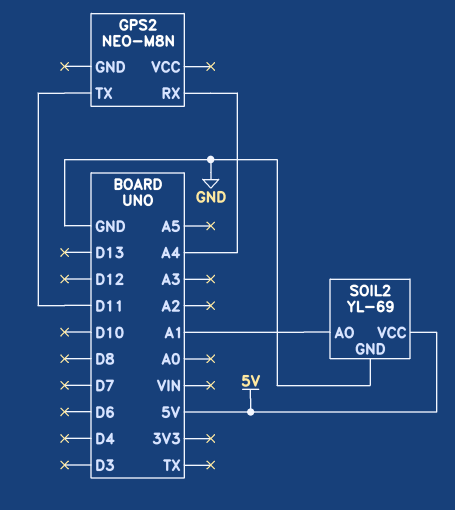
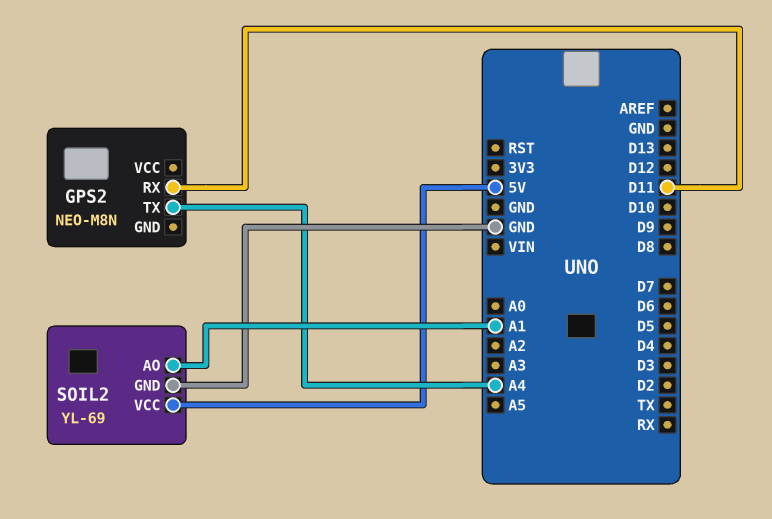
GPS2 pin RX: A4 -> D11
GPS2 pin TX: D11 -> A4

